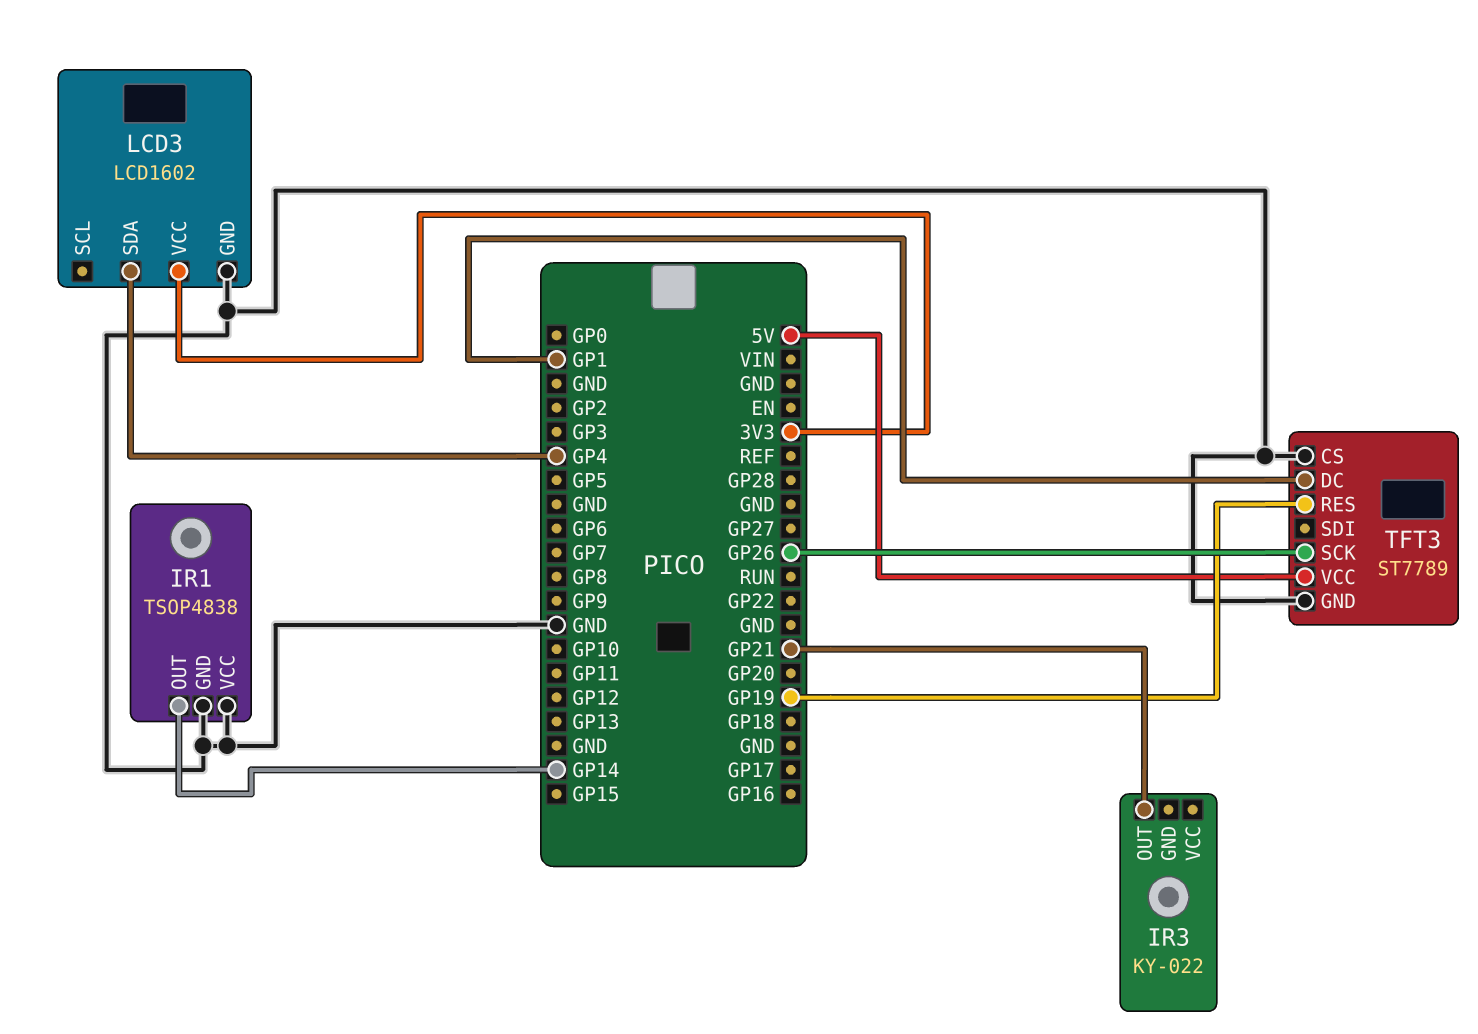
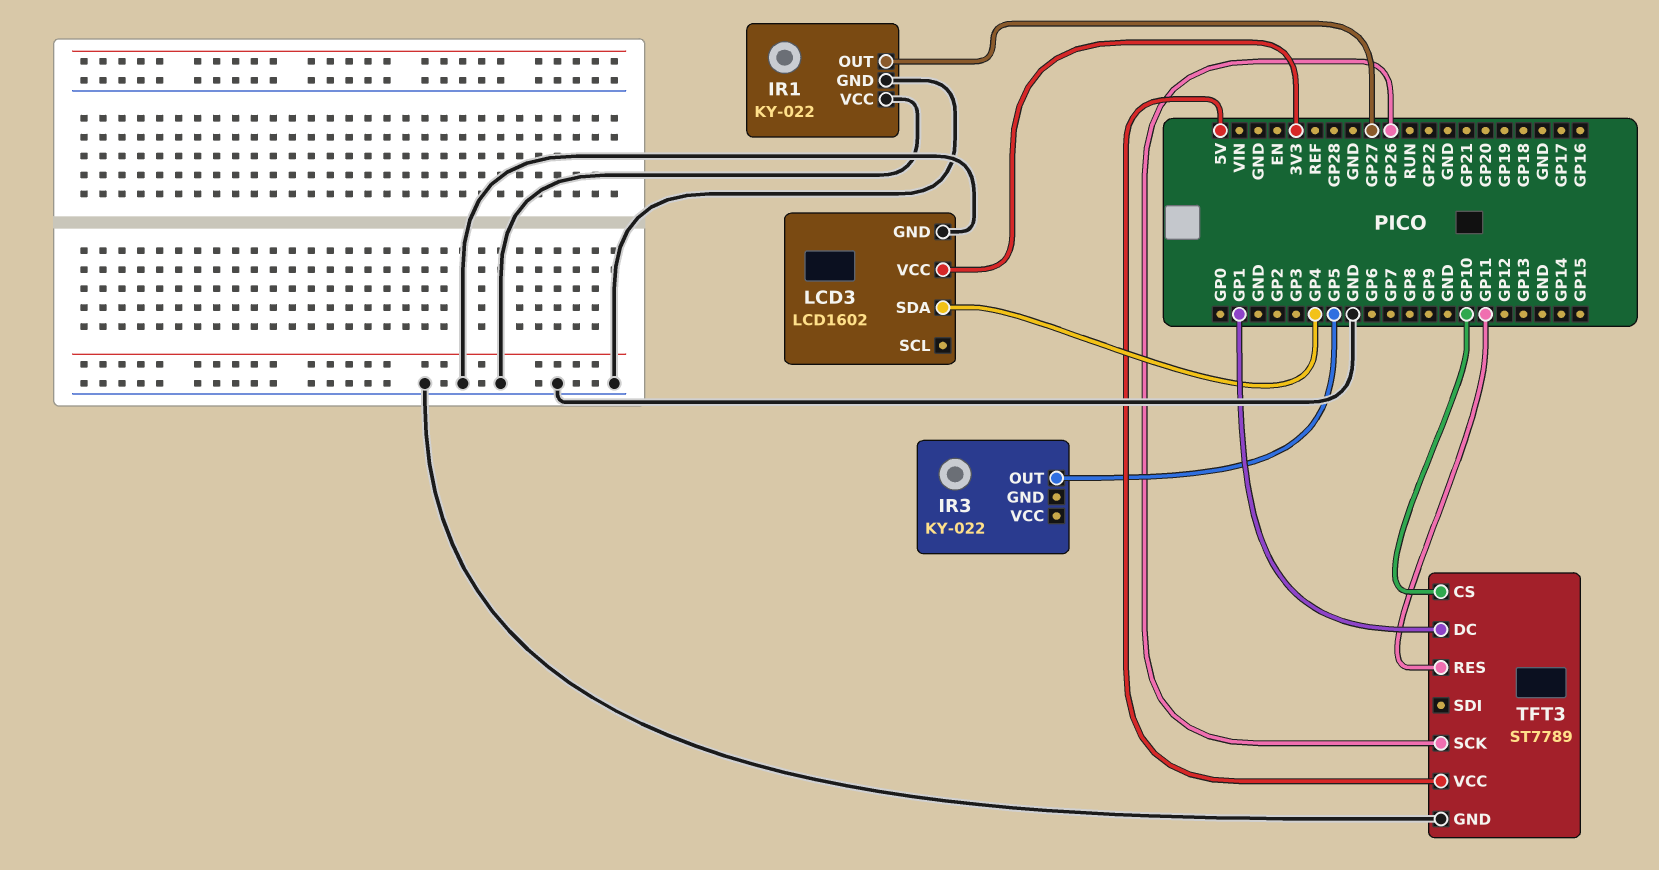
IR1: TSOP4838 -> KY-022
IR1 pin OUT: GP14 -> GP27
IR3 pin OUT: GP21 -> GP5
TFT3 pin CS: GND -> GP10
TFT3 pin RES: GP19 -> GP11

